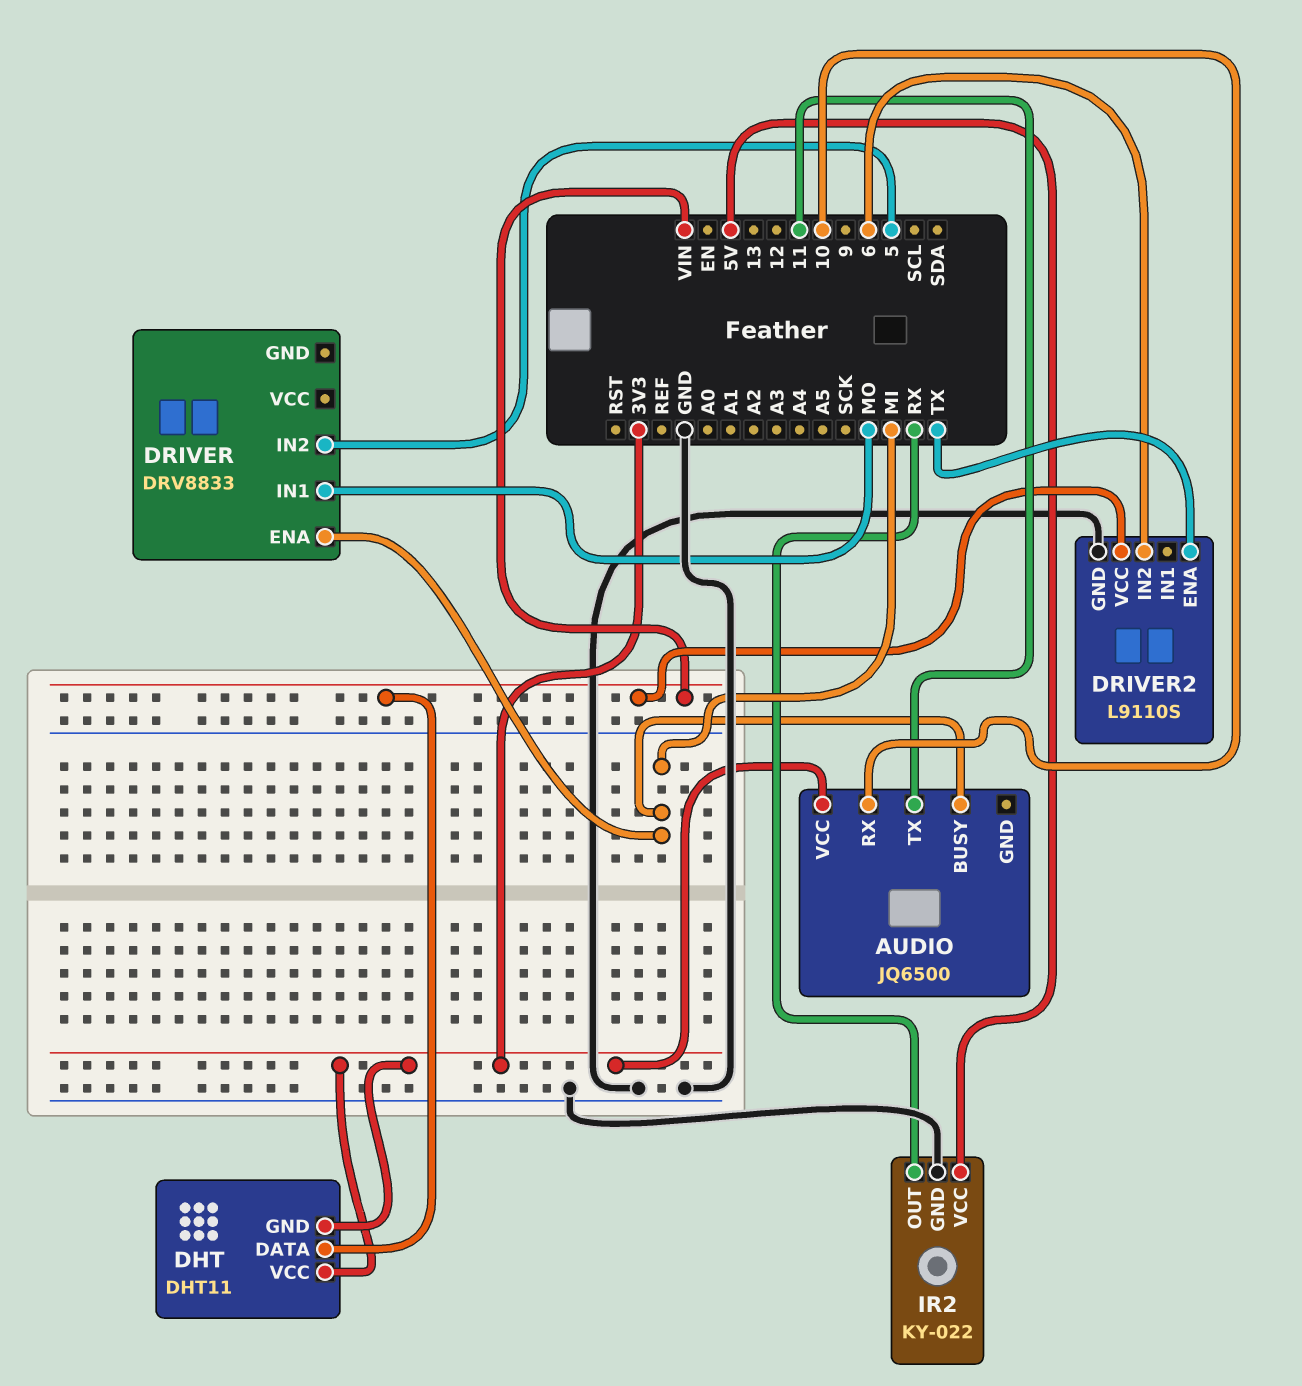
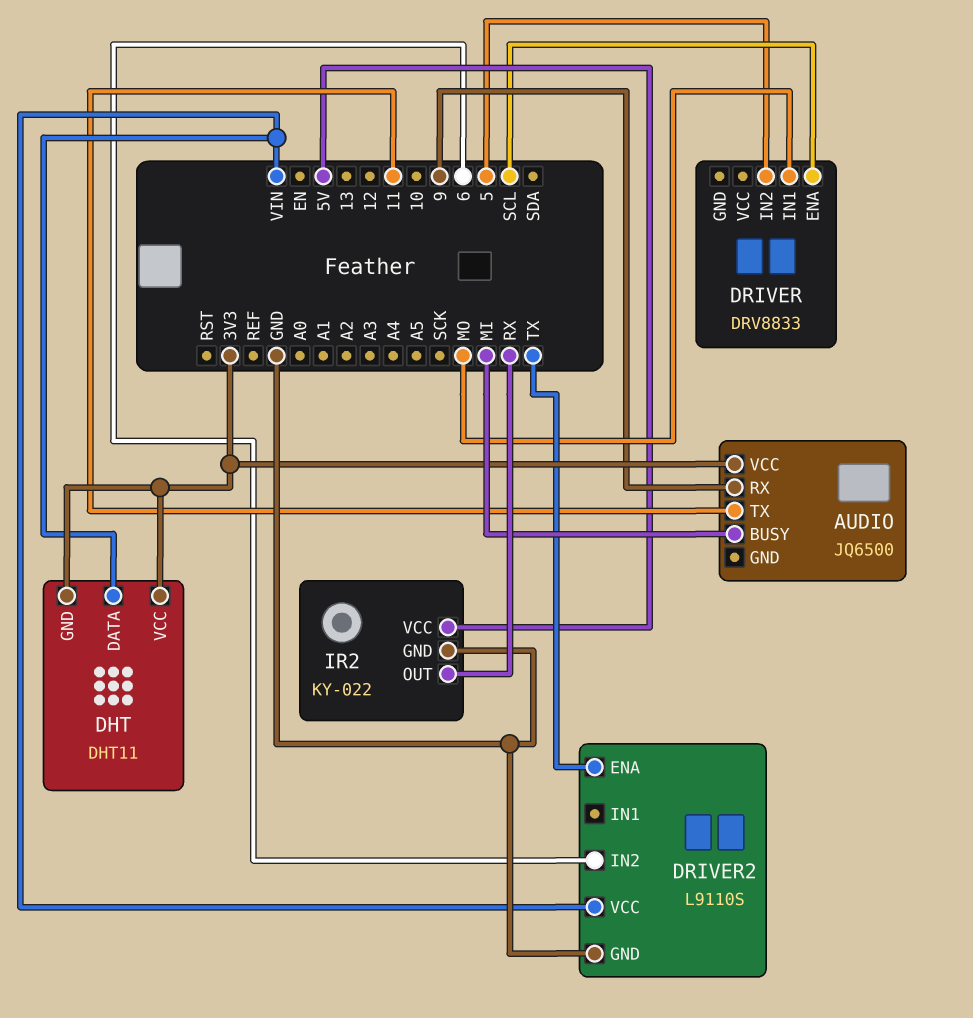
AUDIO pin RX: 10 -> 9
DRIVER pin ENA: MI -> SCL

